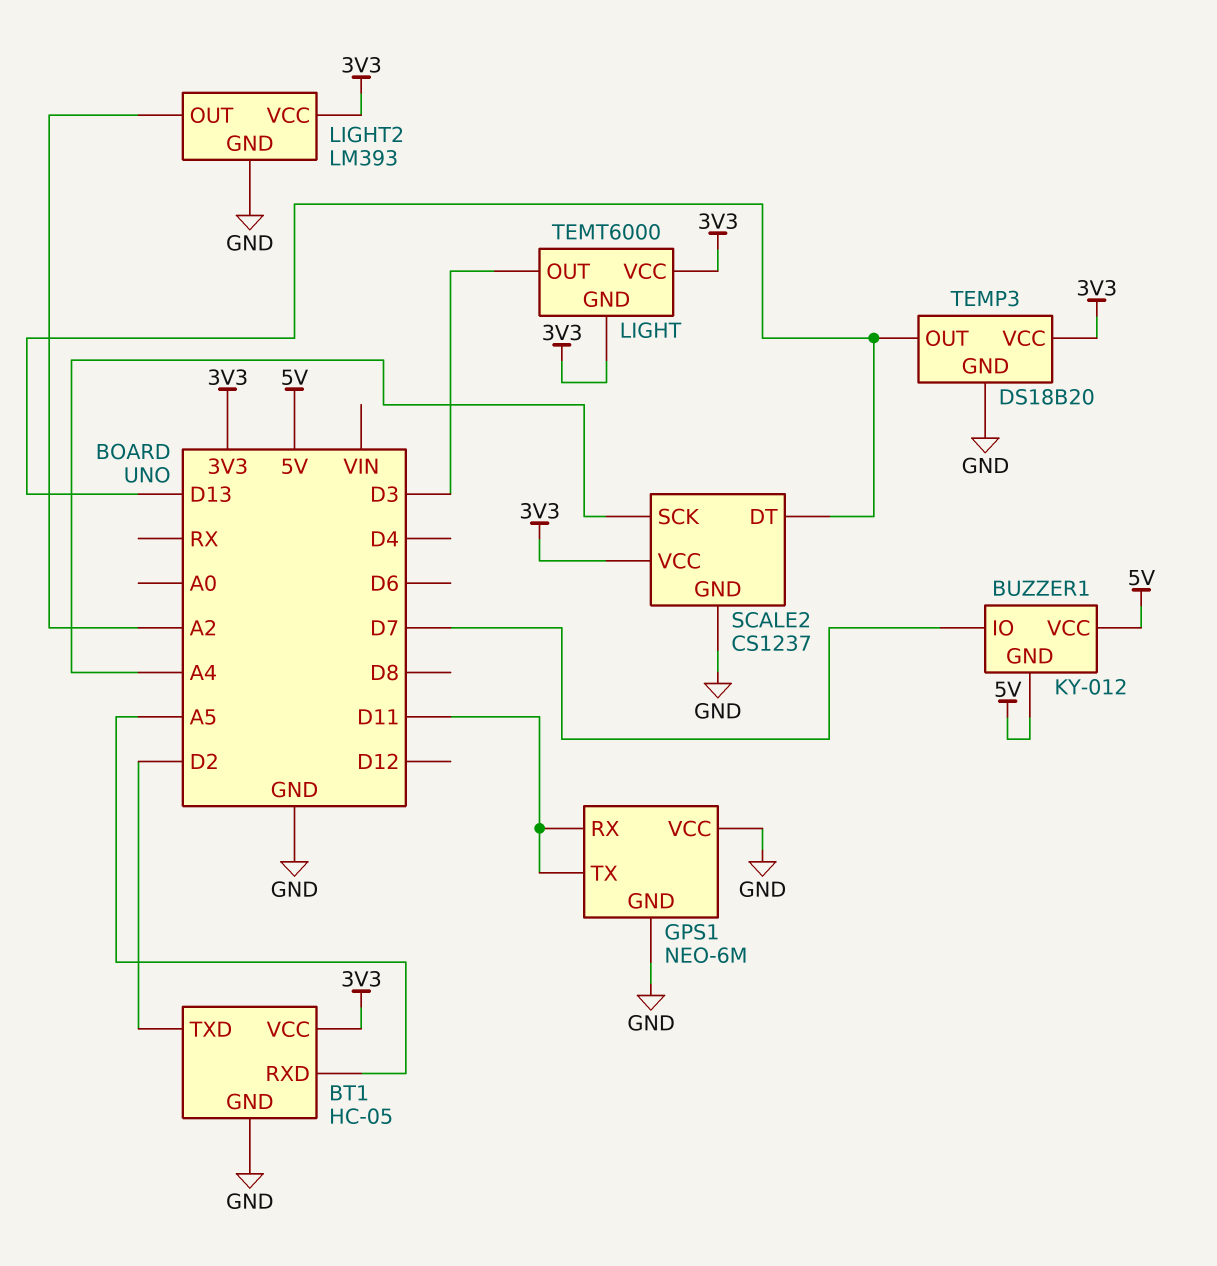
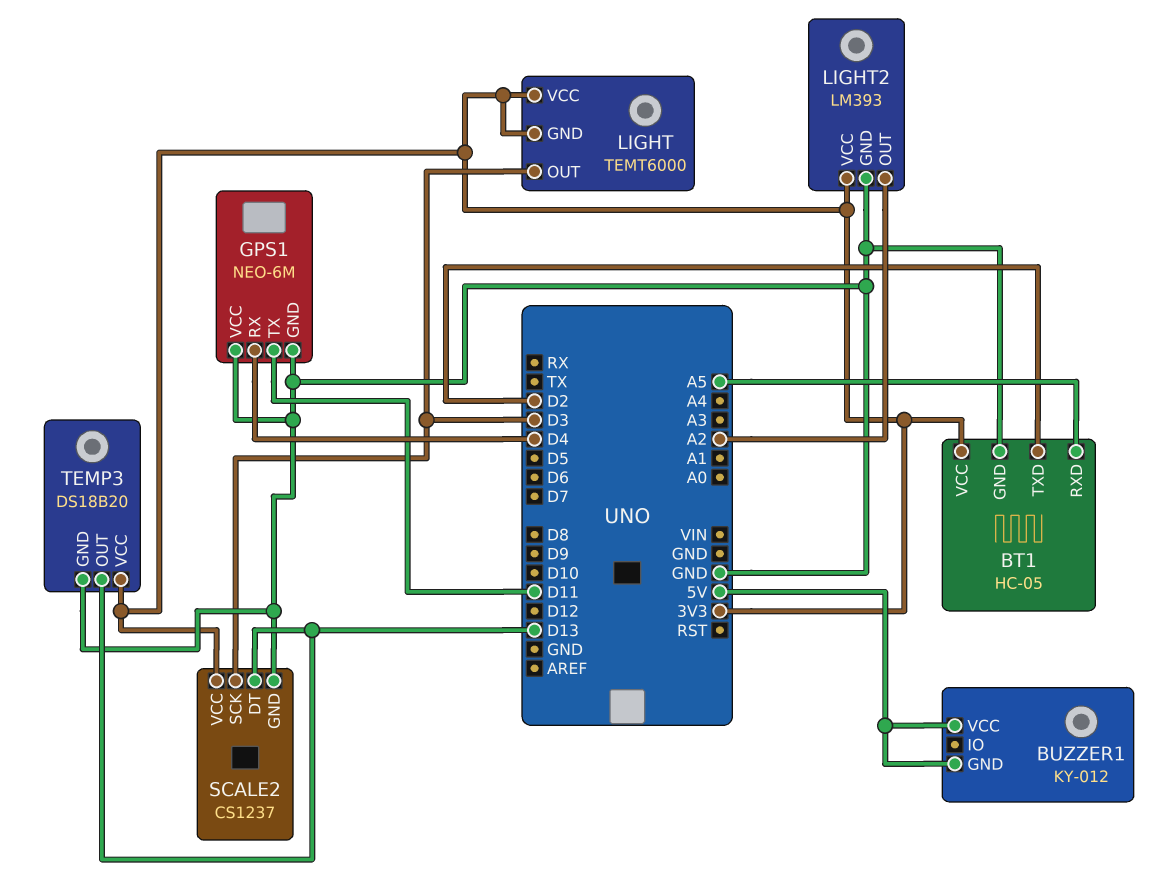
BUZZER1 pin IO: D7 -> none
GPS1 pin RX: D11 -> D4
SCALE2 pin SCK: A4 -> D3

